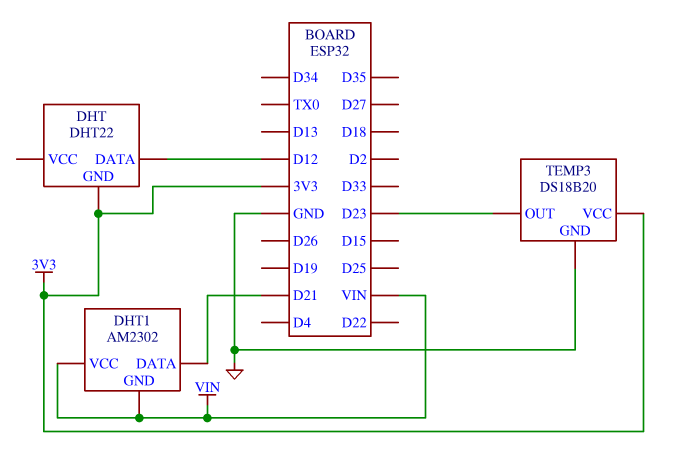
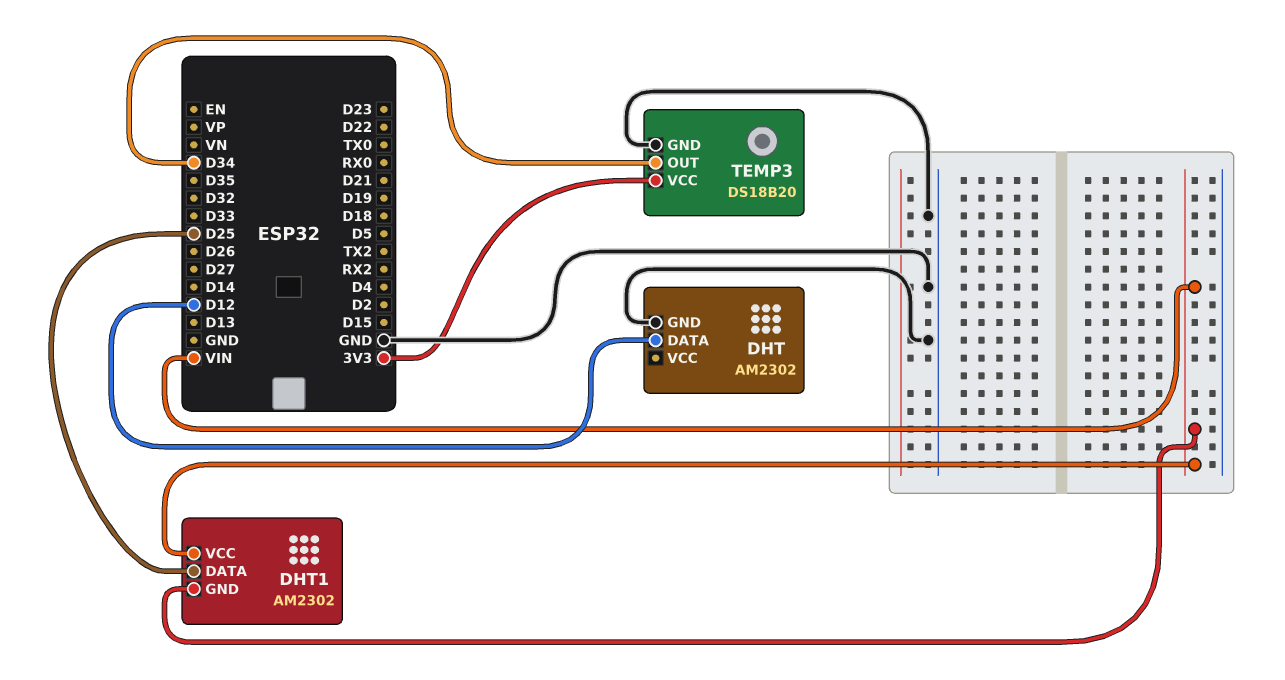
DHT: DHT22 -> AM2302
DHT pin GND: 3V3 -> GND
DHT1 pin DATA: D21 -> D25
TEMP3 pin OUT: D23 -> D34

